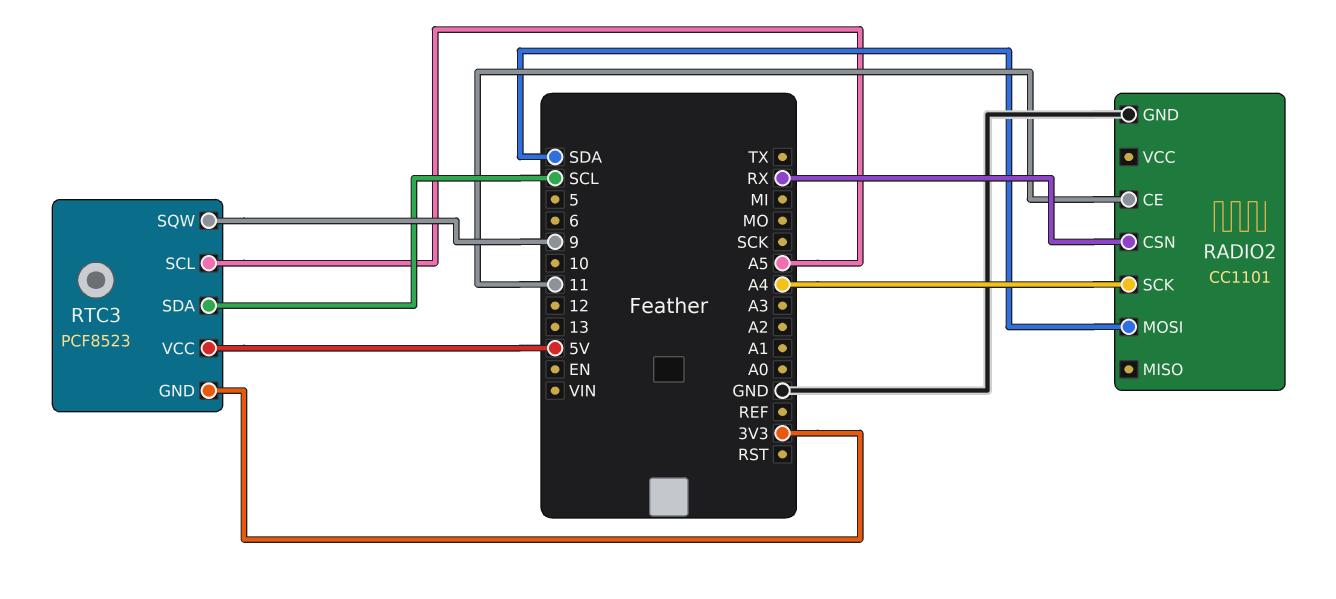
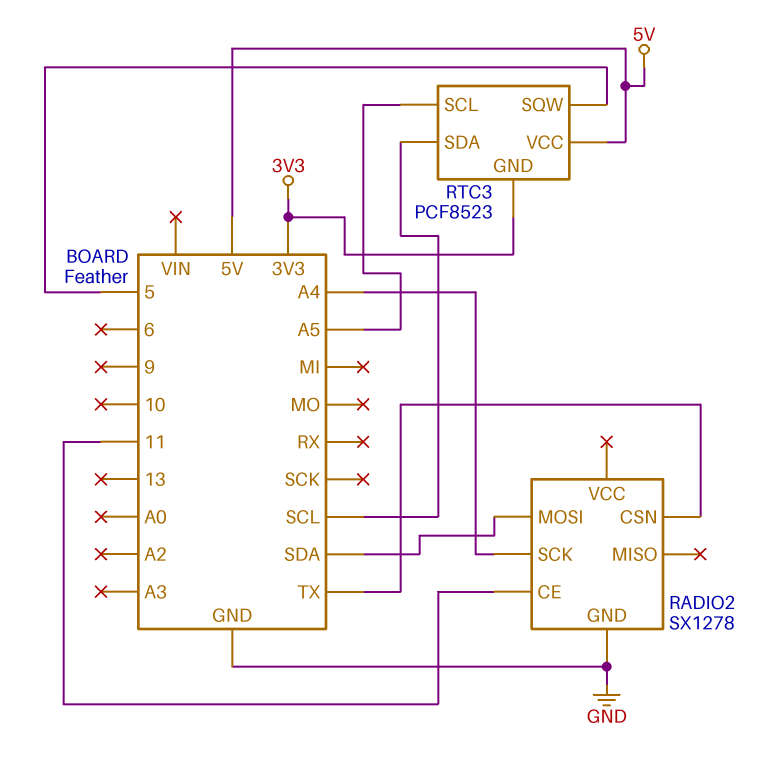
RADIO2: CC1101 -> SX1278
RADIO2 pin CSN: RX -> TX
RTC3 pin SQW: 9 -> 5

